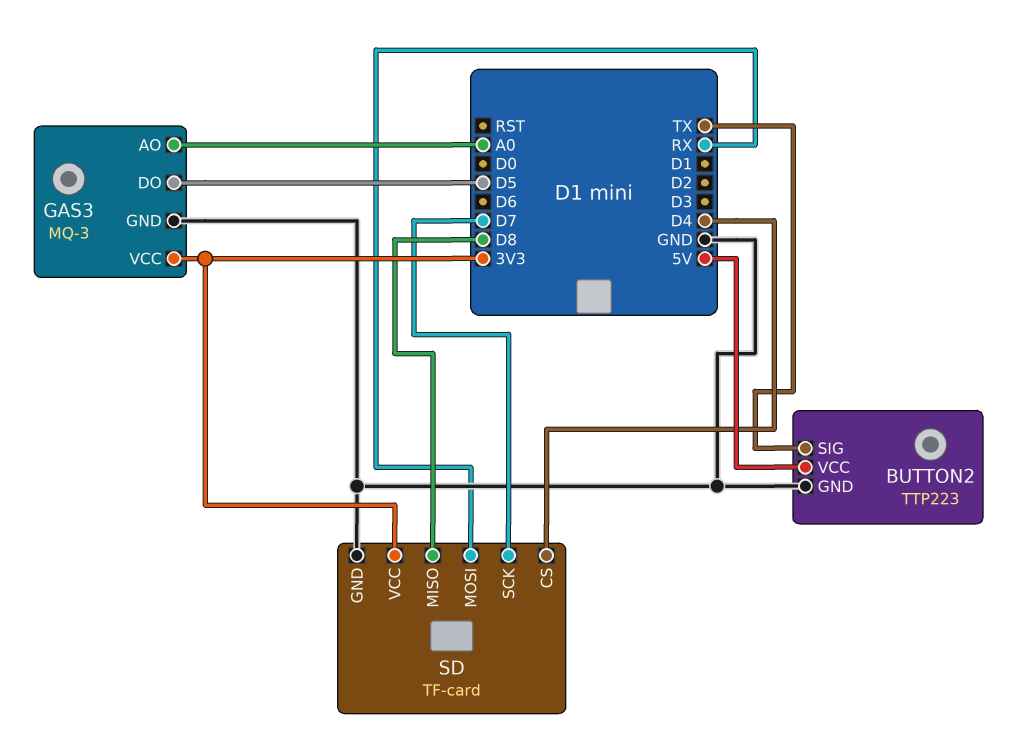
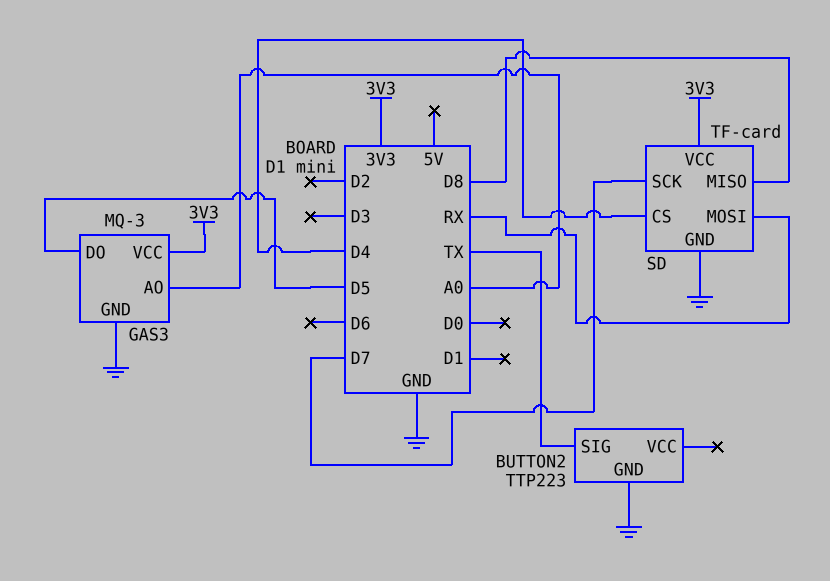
BUTTON2 pin VCC: 5V -> none

